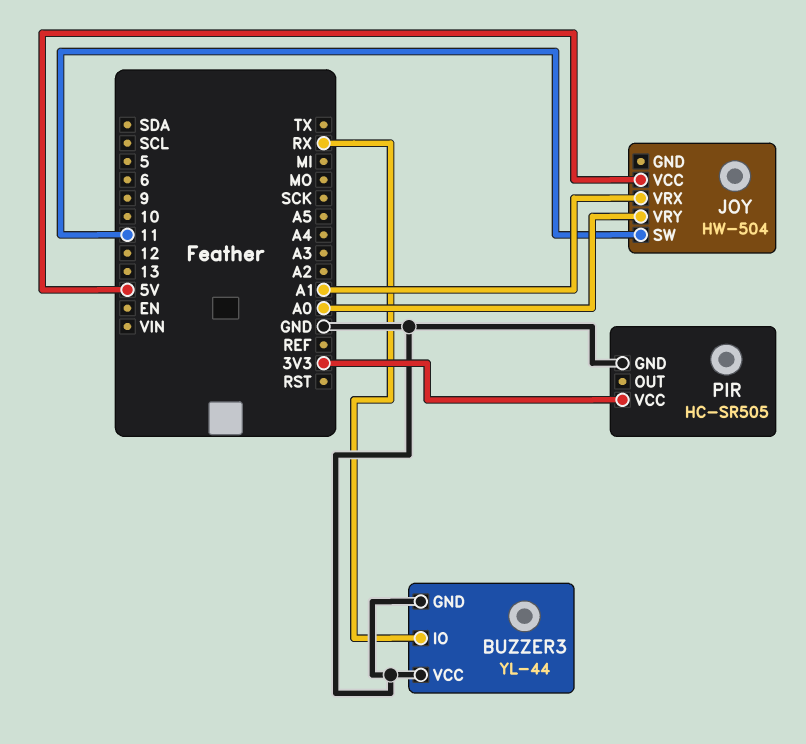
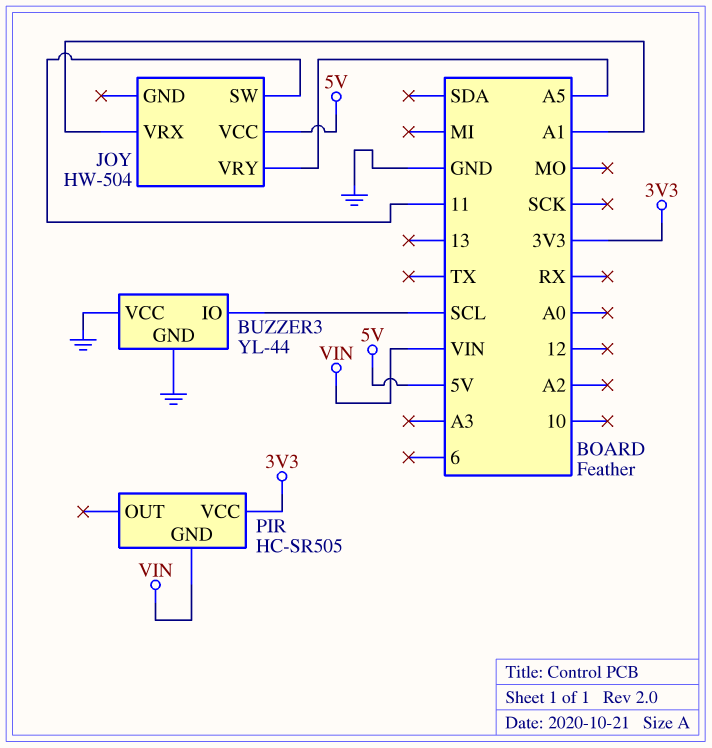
BUZZER3 pin IO: RX -> SCL
JOY pin VRY: A0 -> A5
PIR pin GND: GND -> VIN

